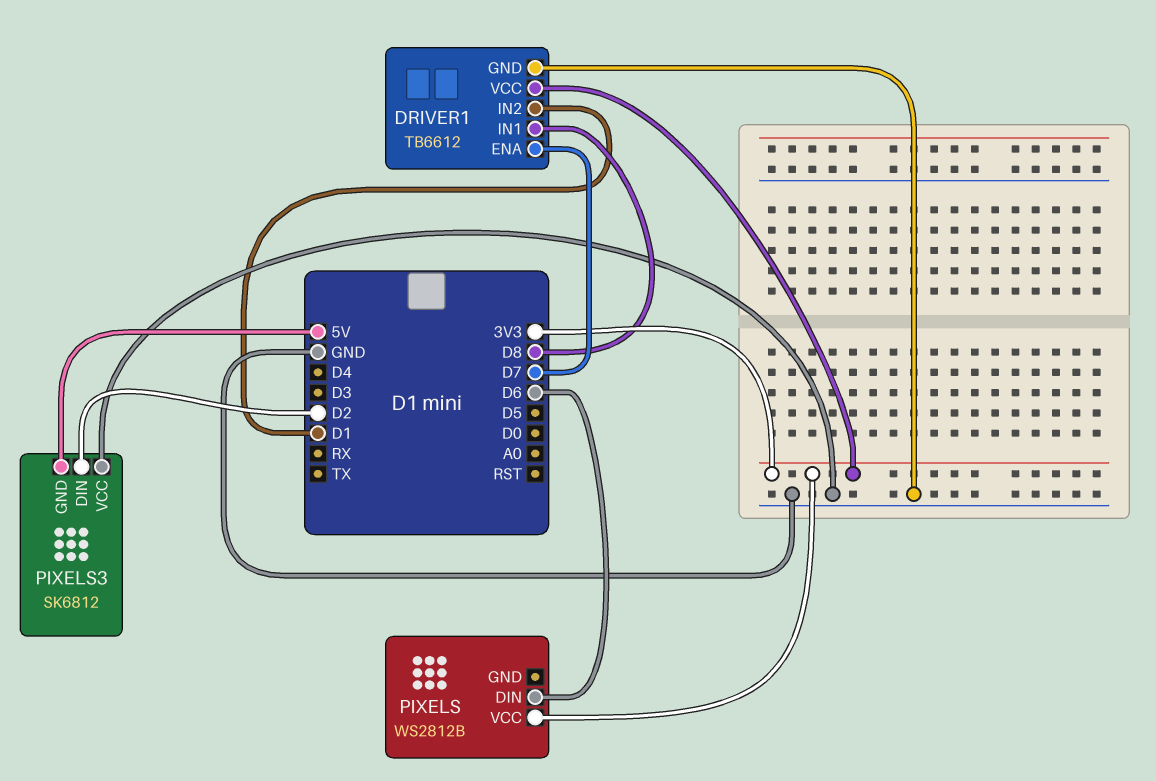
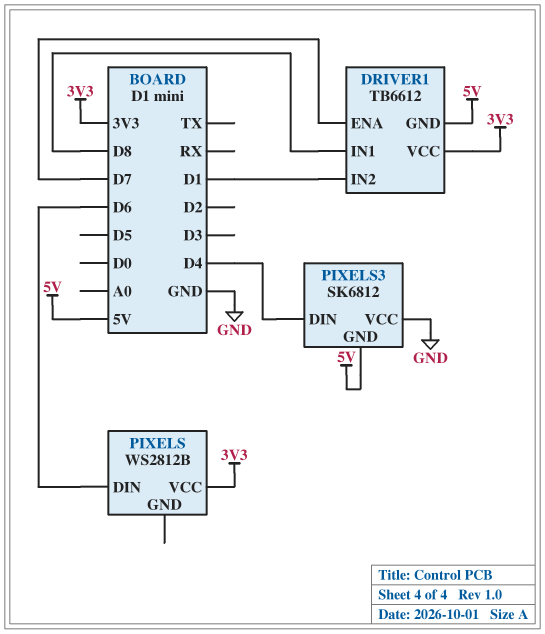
DRIVER1 pin GND: GND -> 5V
PIXELS3 pin DIN: D2 -> D4

